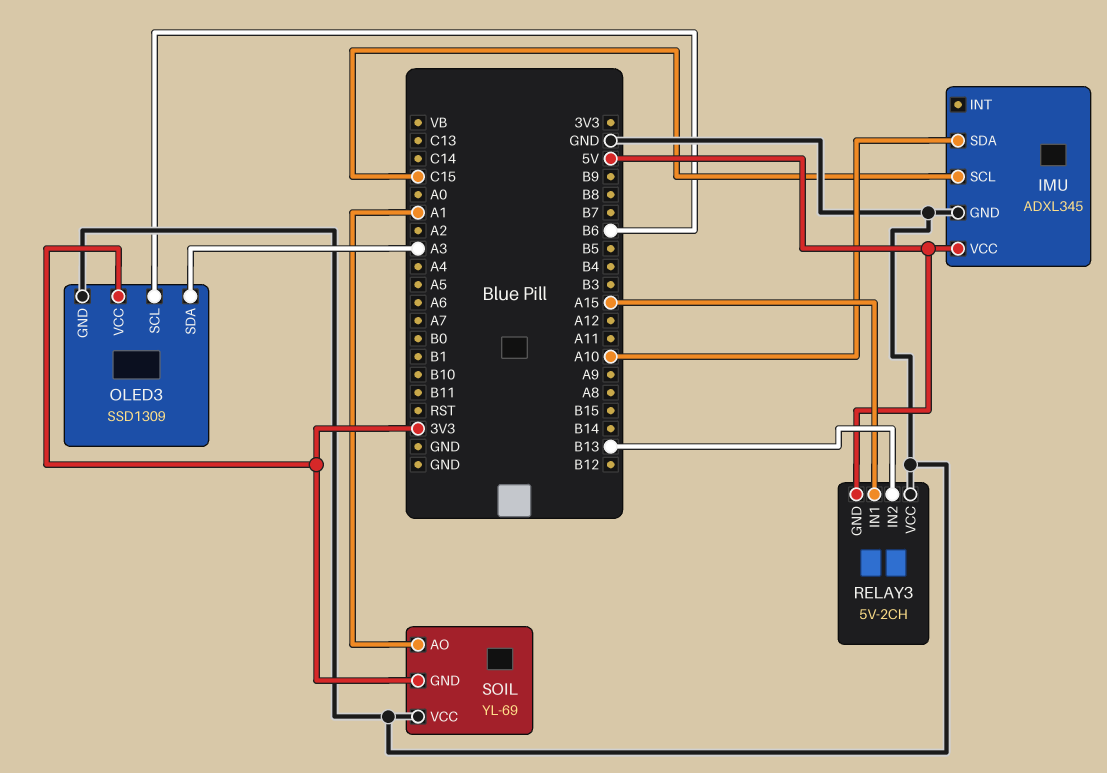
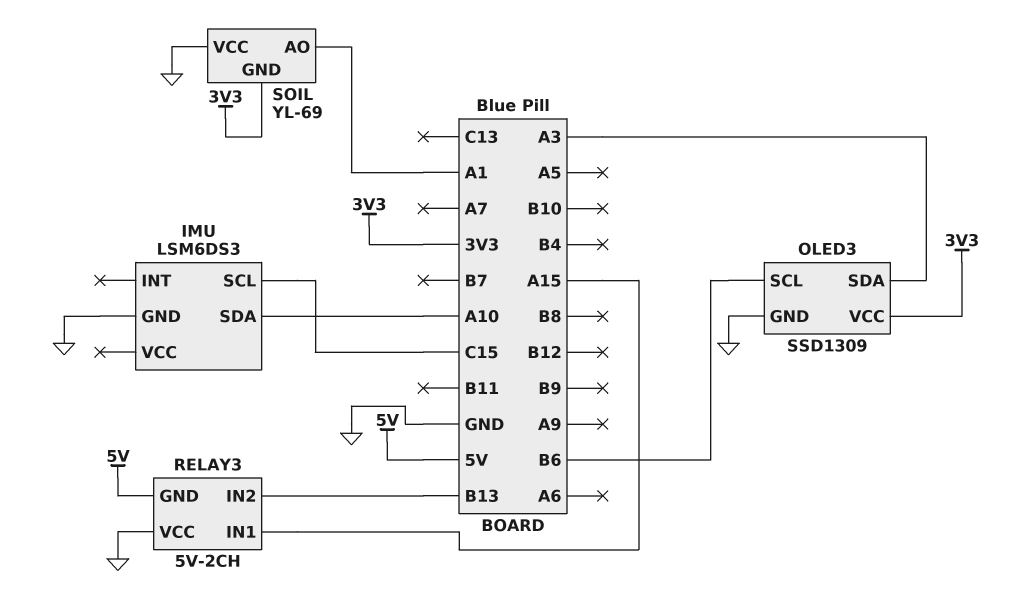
IMU: ADXL345 -> LSM6DS3
IMU pin VCC: 5V -> none

